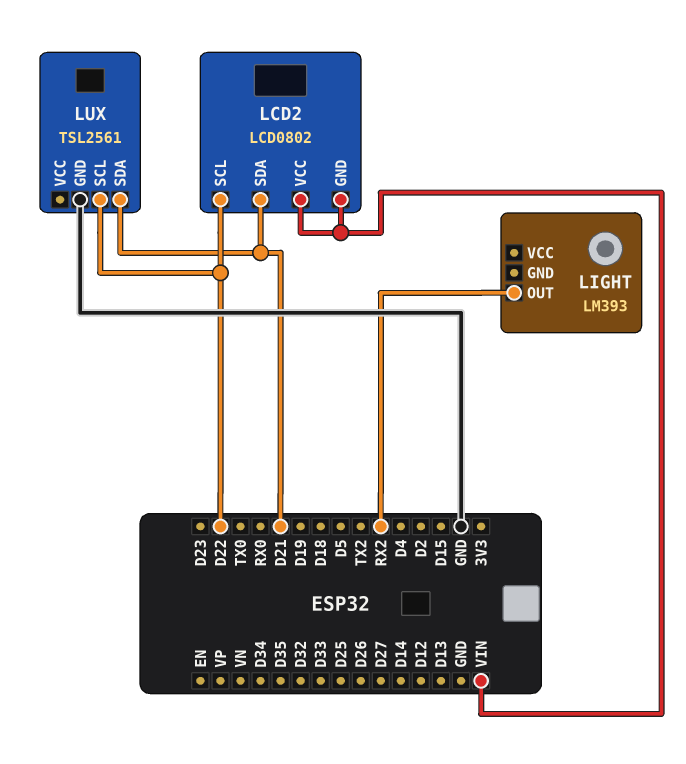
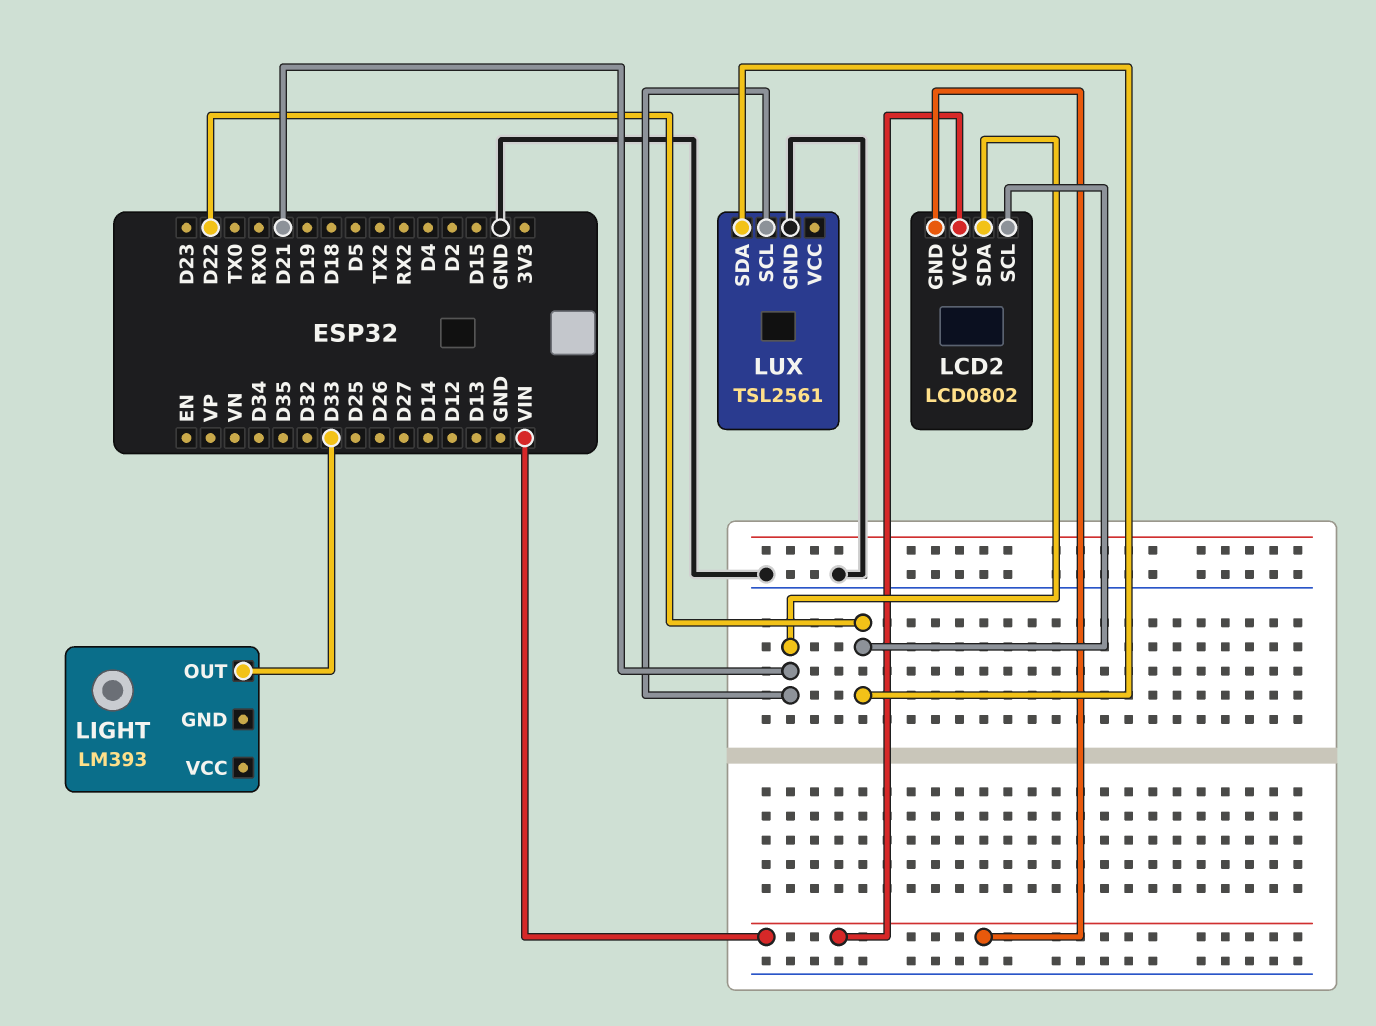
LIGHT pin OUT: RX2 -> D33
LUX pin SCL: D22 -> D21
LUX pin SDA: D21 -> D22

